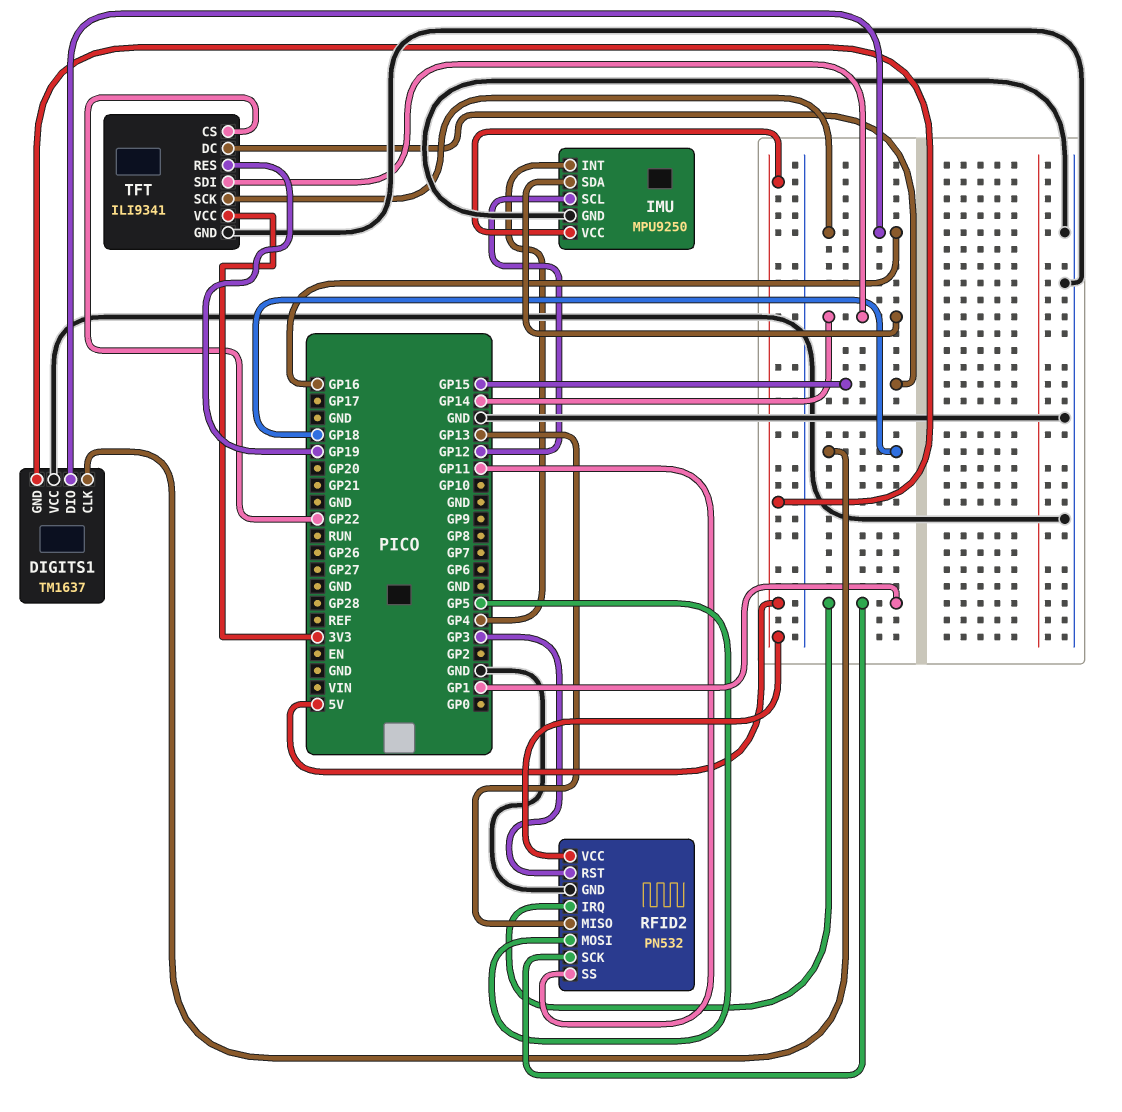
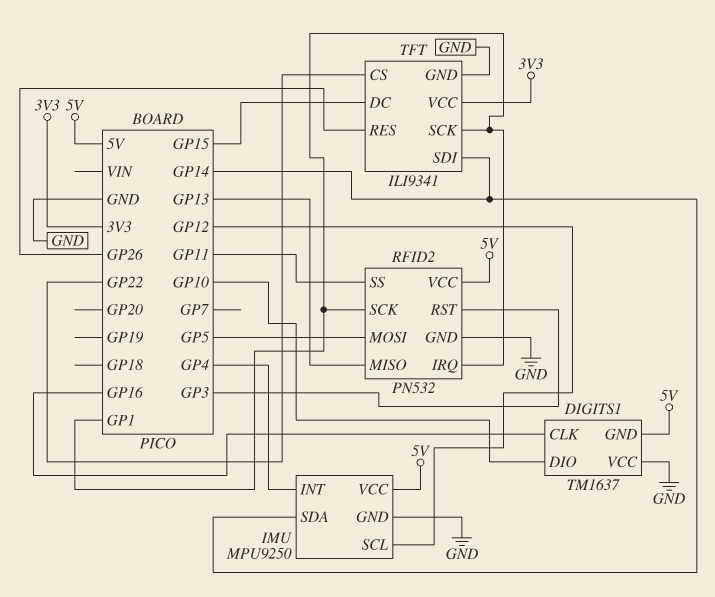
DIGITS1 pin CLK: GP18 -> GP16
DIGITS1 pin DIO: GP16 -> GP10
TFT pin RES: GP19 -> GP26
TFT pin SCK: GP16 -> GP1

